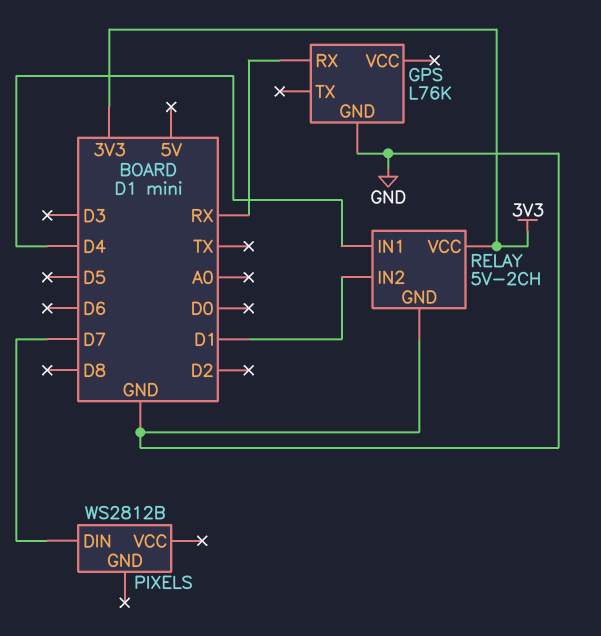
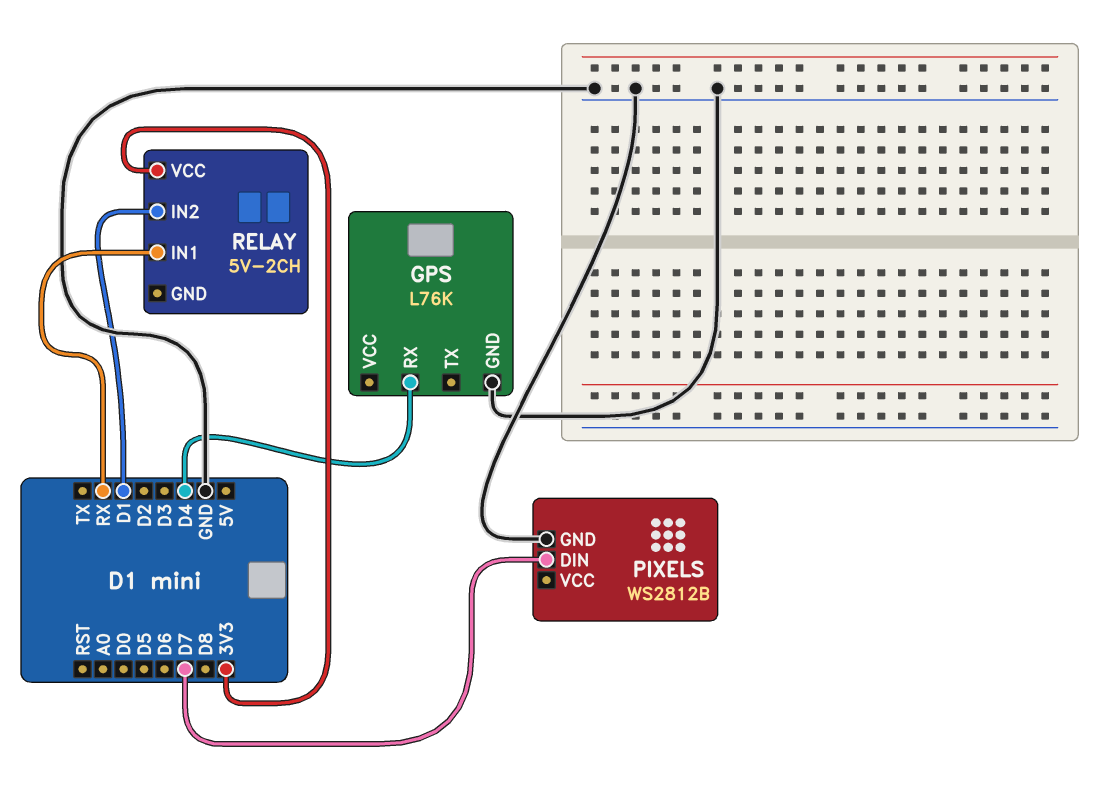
GPS pin RX: RX -> D4
PIXELS pin GND: none -> GND
RELAY pin GND: GND -> none
RELAY pin IN1: D4 -> RX

